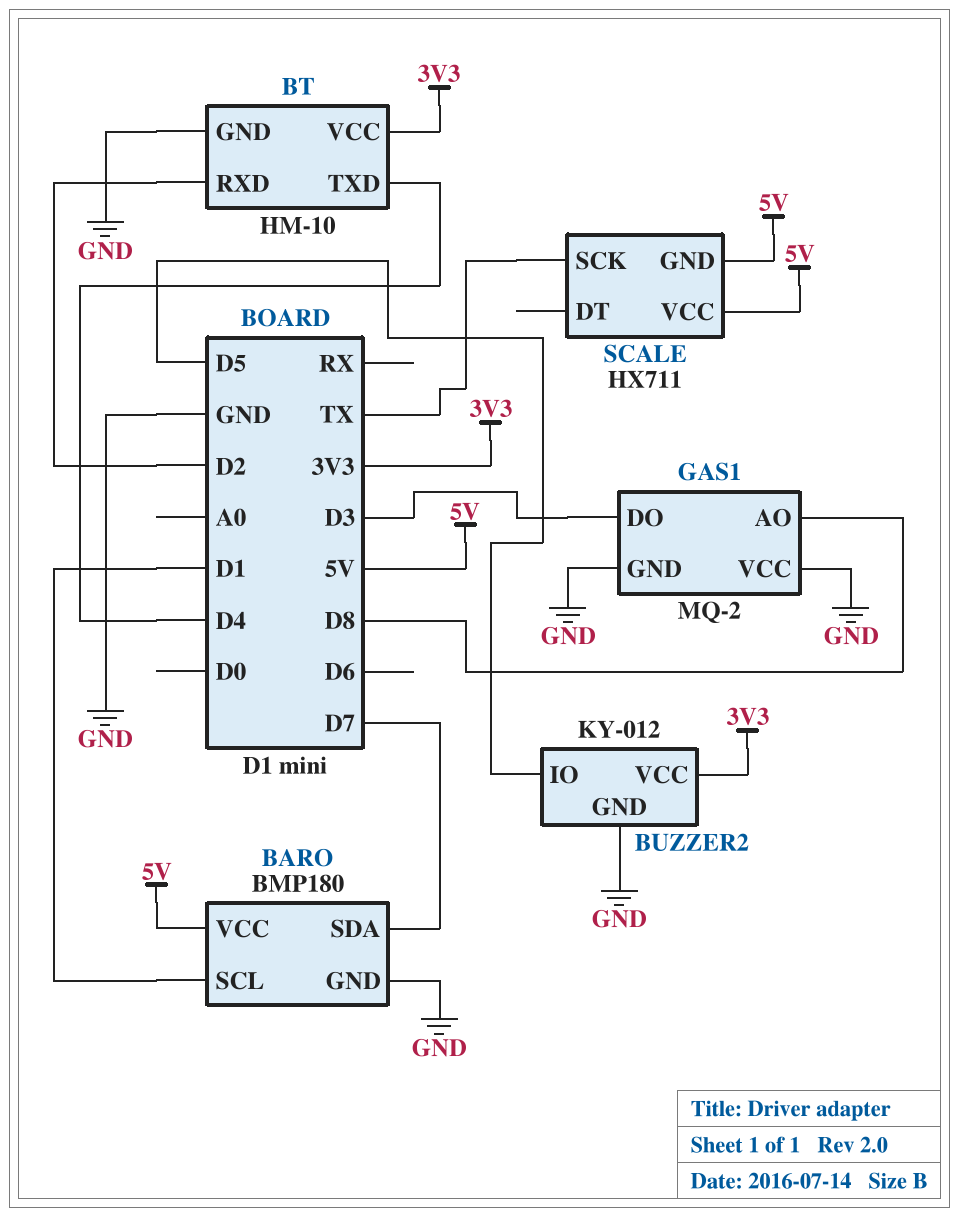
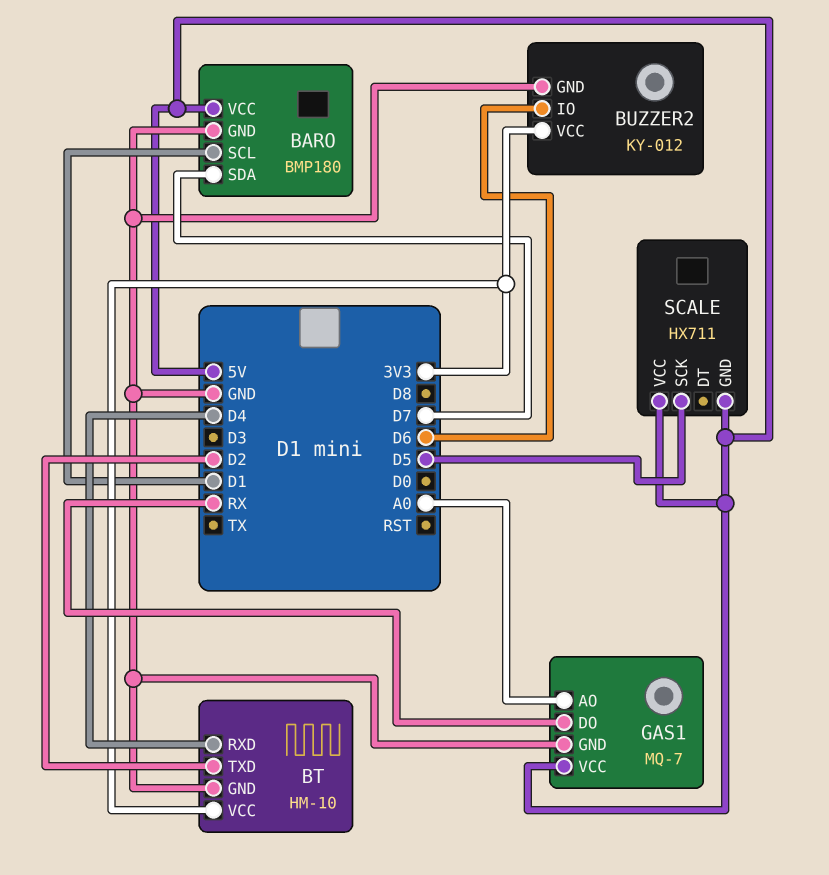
BT pin RXD: D2 -> D4
BT pin TXD: D4 -> D2
BUZZER2 pin IO: D5 -> D6
GAS1: MQ-2 -> MQ-7
GAS1 pin AO: D8 -> A0
GAS1 pin DO: D3 -> RX
GAS1 pin VCC: GND -> 5V
SCALE pin SCK: TX -> D5

